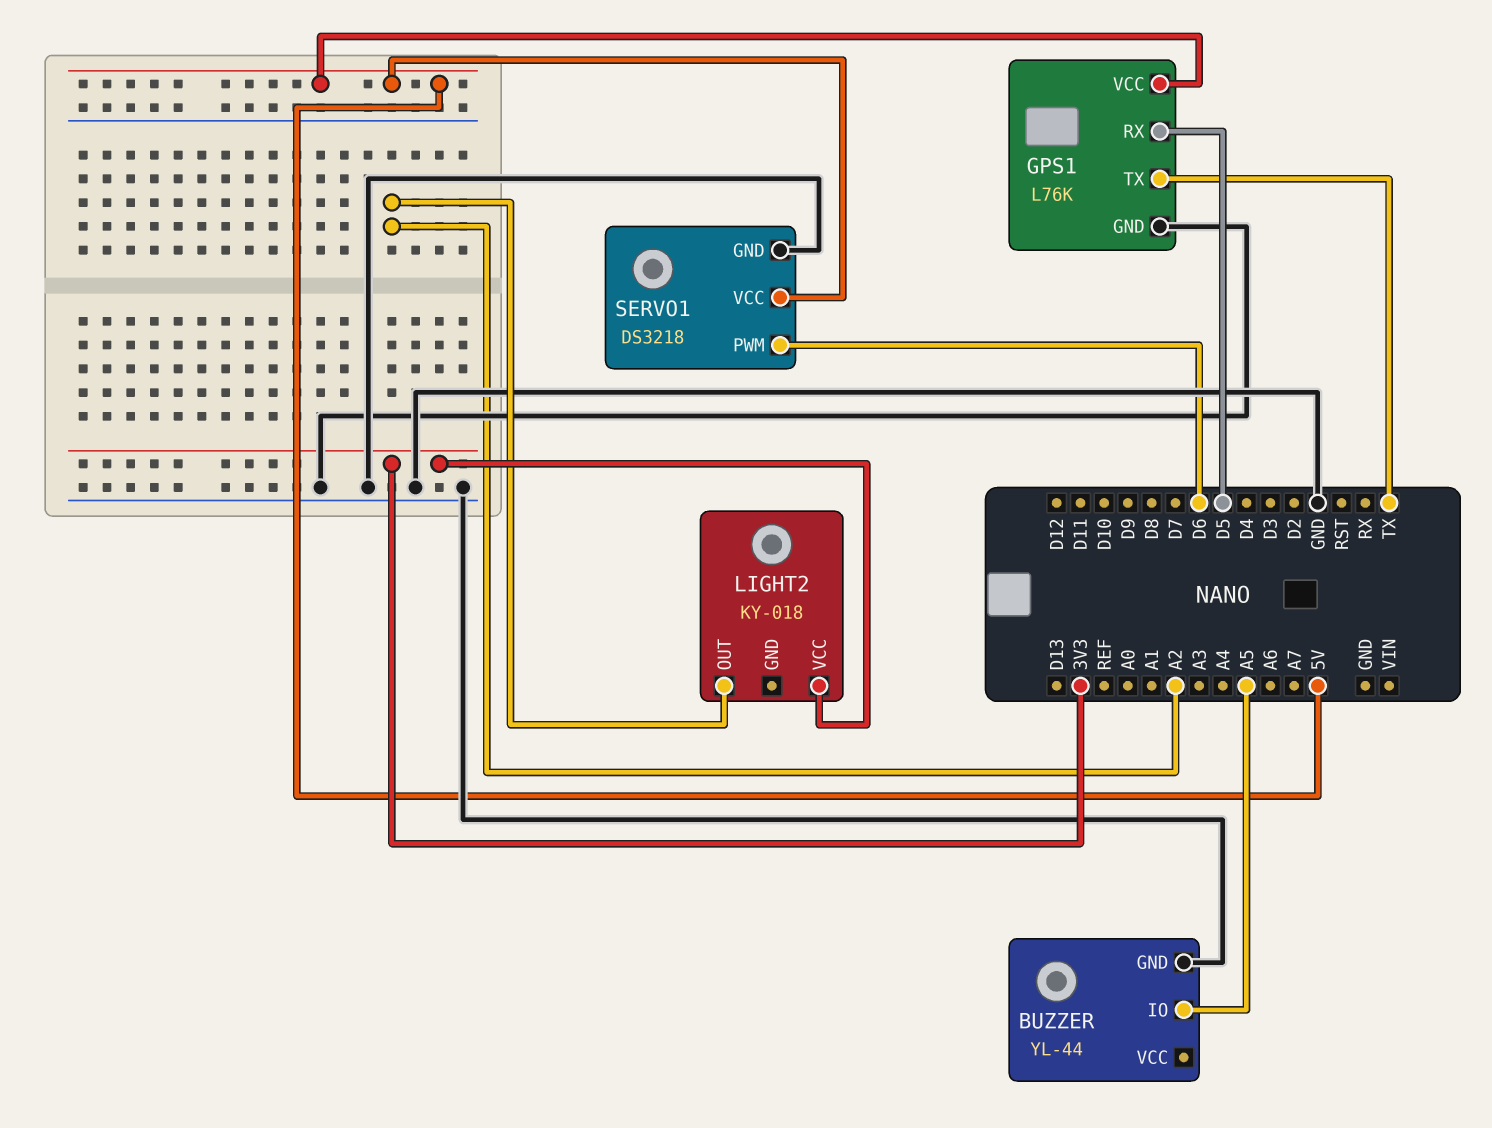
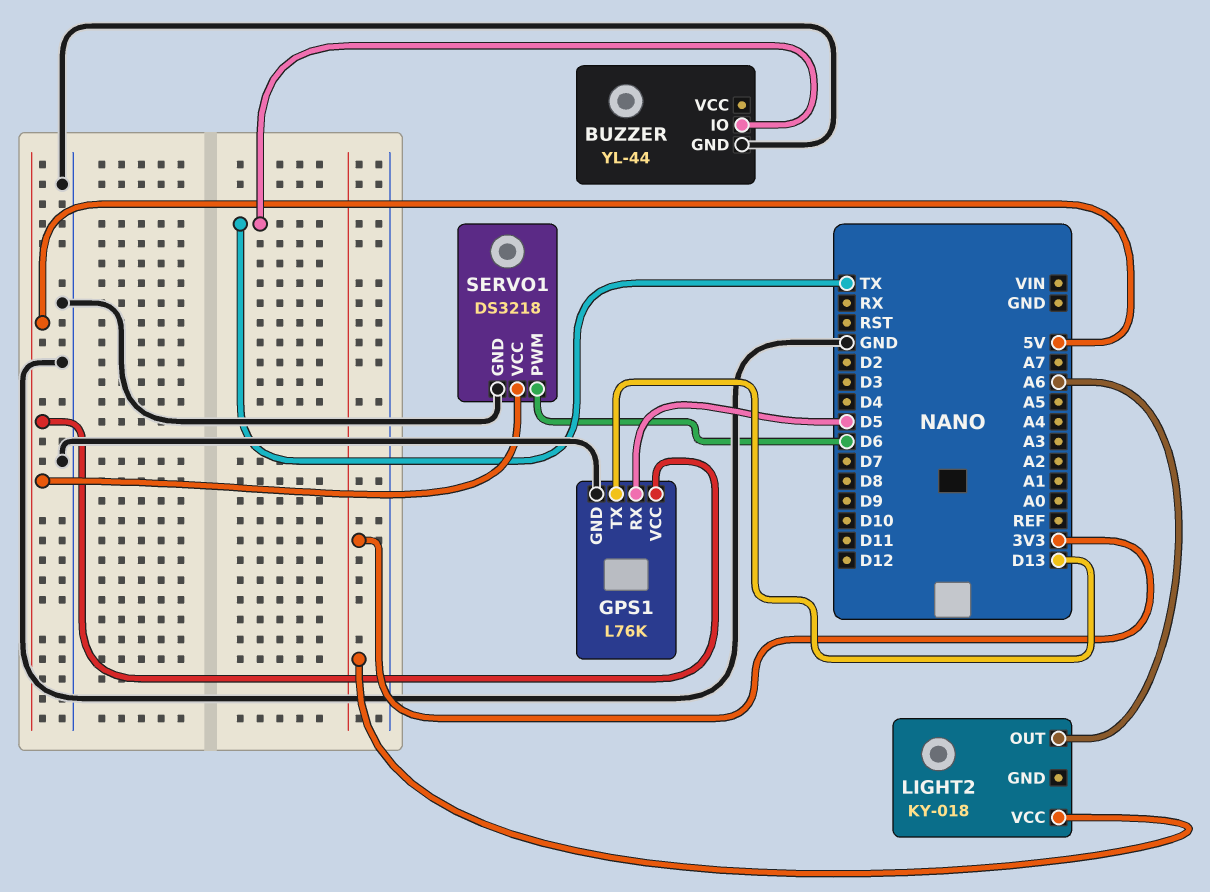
BUZZER pin IO: A5 -> TX
GPS1 pin TX: TX -> D13
LIGHT2 pin OUT: A2 -> A6

